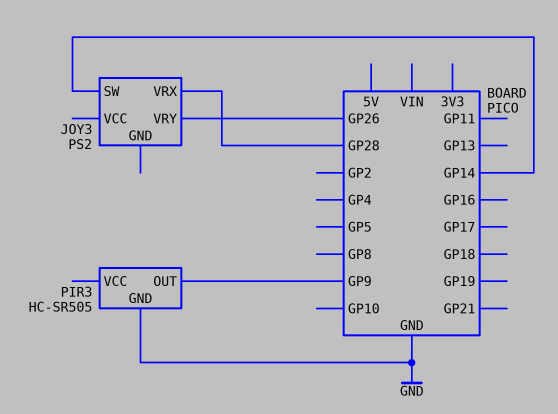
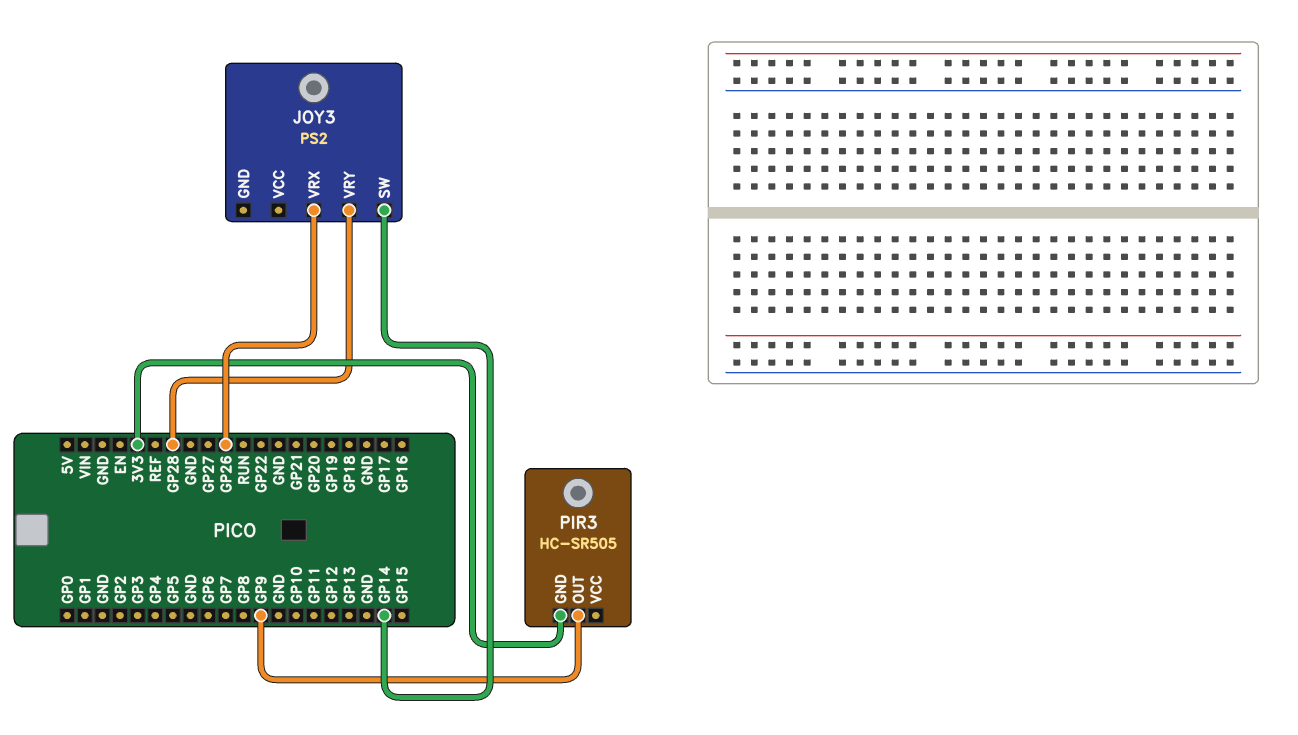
JOY3 pin VRX: GP28 -> GP26
JOY3 pin VRY: GP26 -> GP28
PIR3 pin GND: GND -> 3V3

